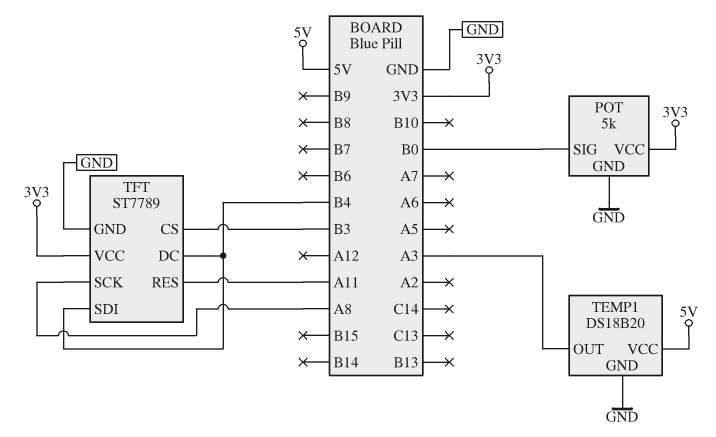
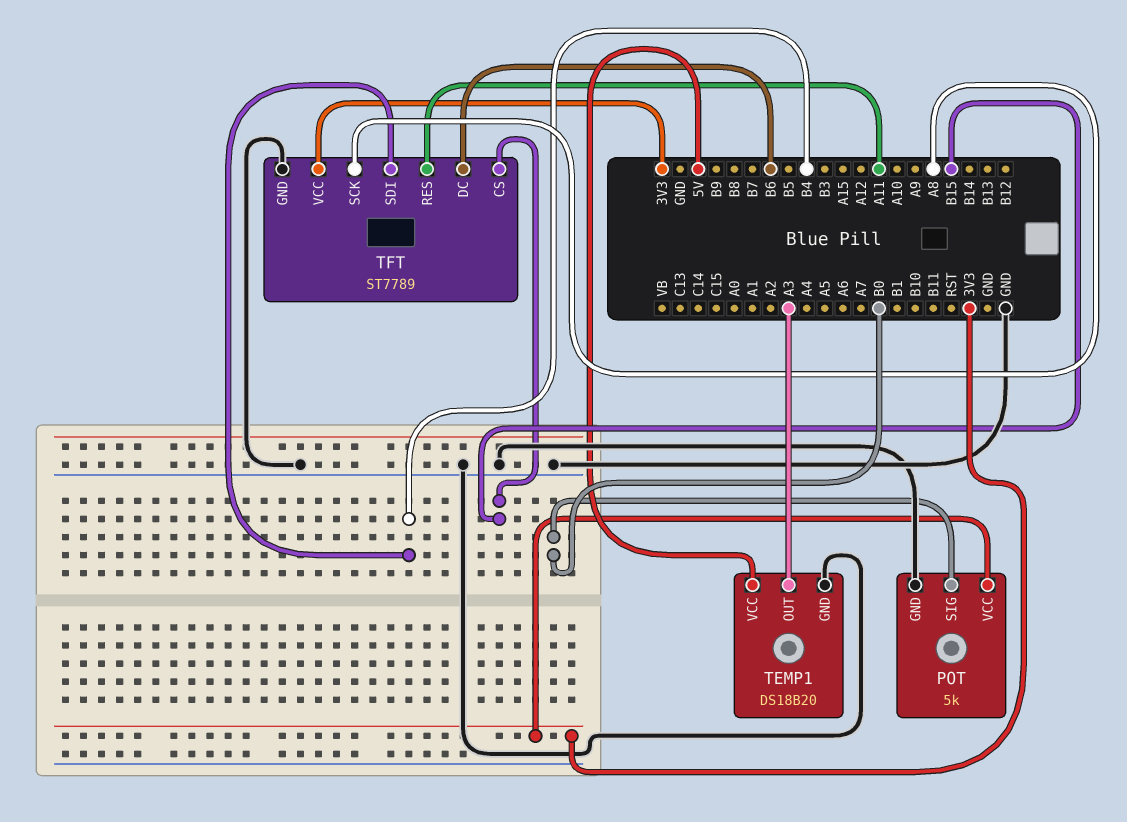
TFT pin CS: B3 -> B15
TFT pin DC: B4 -> B6

